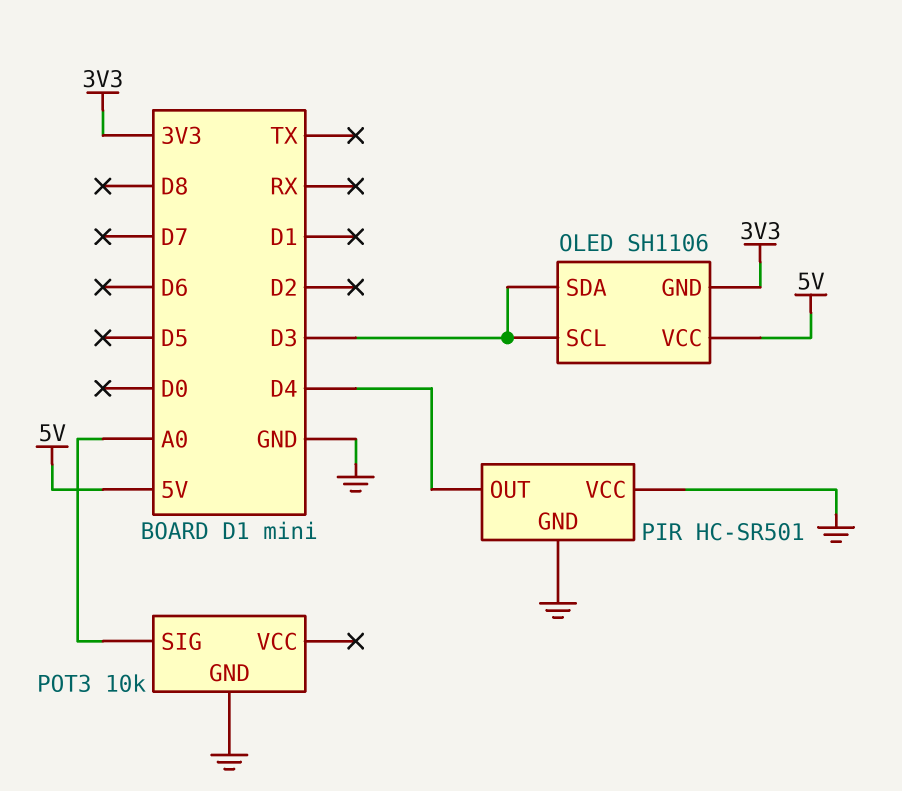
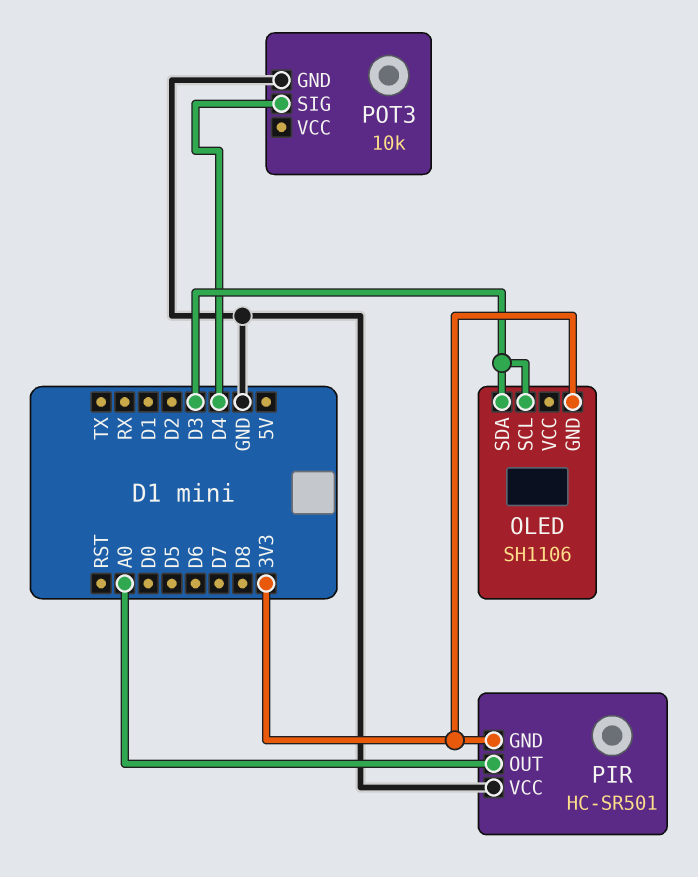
OLED pin VCC: 5V -> none
PIR pin GND: GND -> 3V3
PIR pin OUT: D4 -> A0
POT3 pin SIG: A0 -> D4

